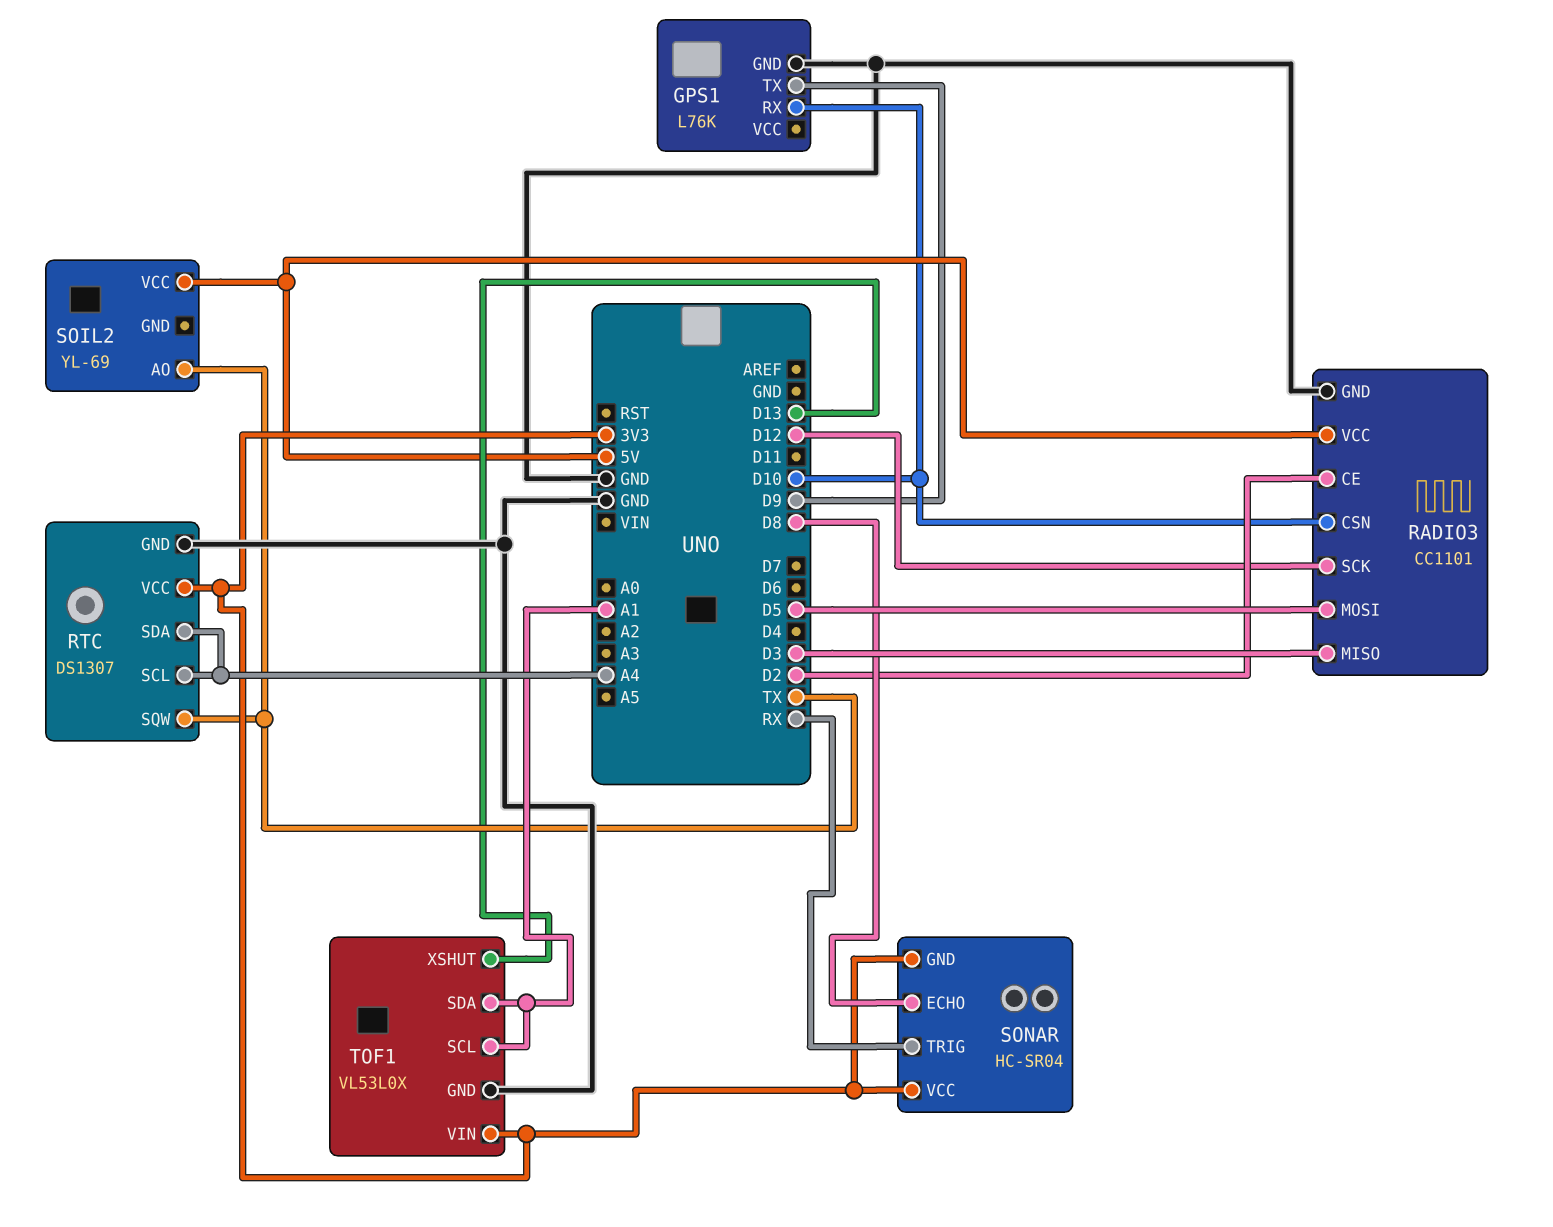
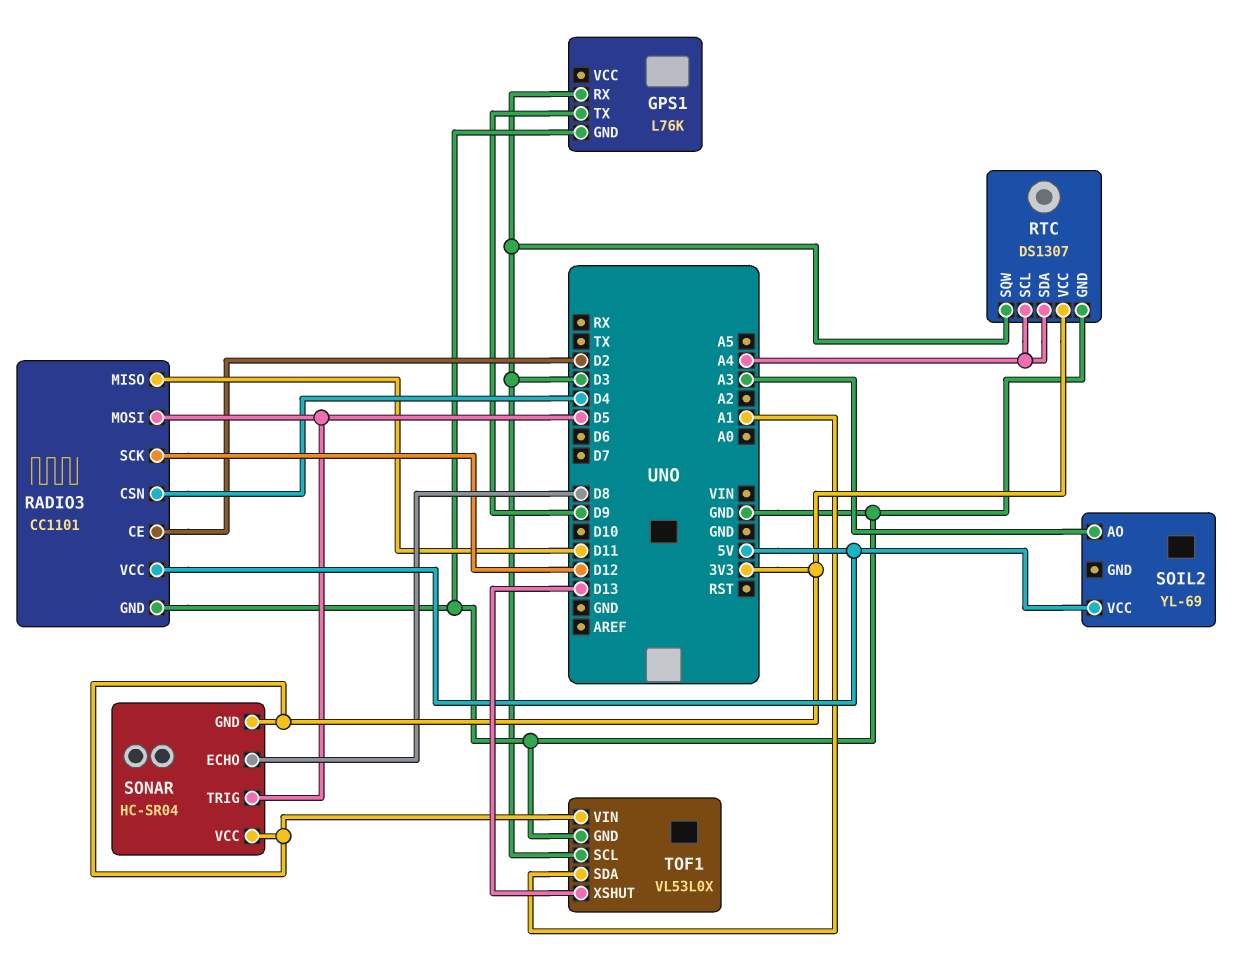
GPS1 pin RX: D10 -> D3
RADIO3 pin CSN: D10 -> D4
RADIO3 pin MISO: D3 -> D11
RTC pin SQW: TX -> D3
SOIL2 pin AO: TX -> A3
SONAR pin TRIG: RX -> D5
TOF1 pin SCL: A1 -> D3

